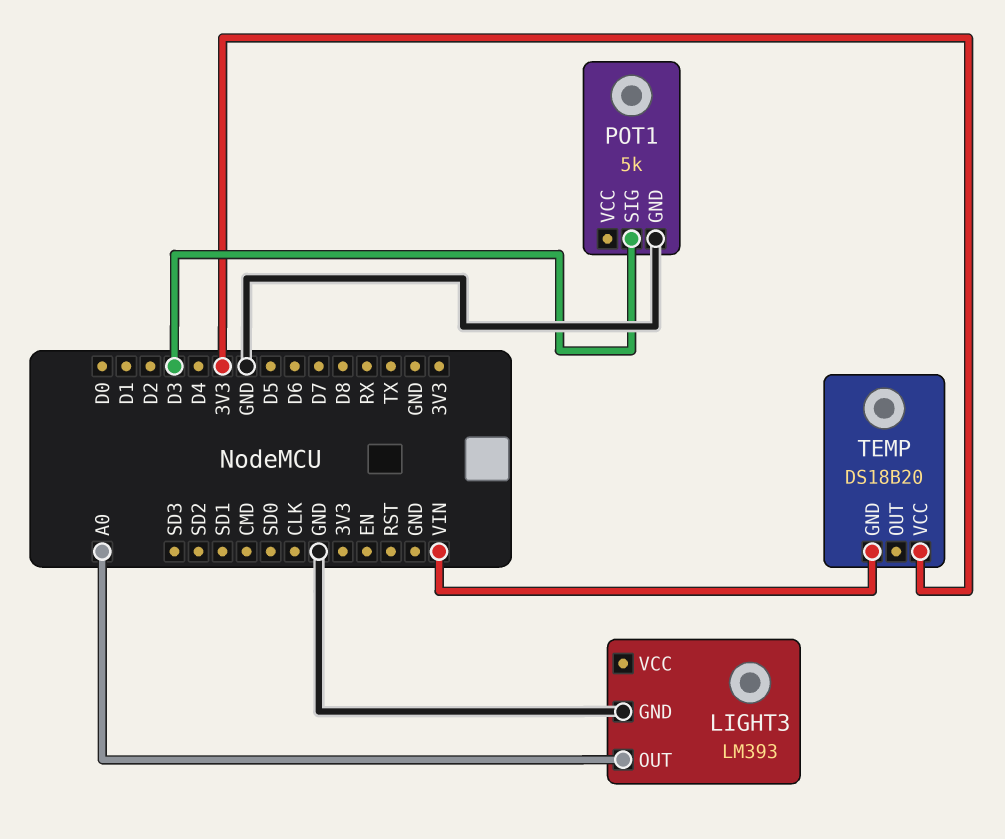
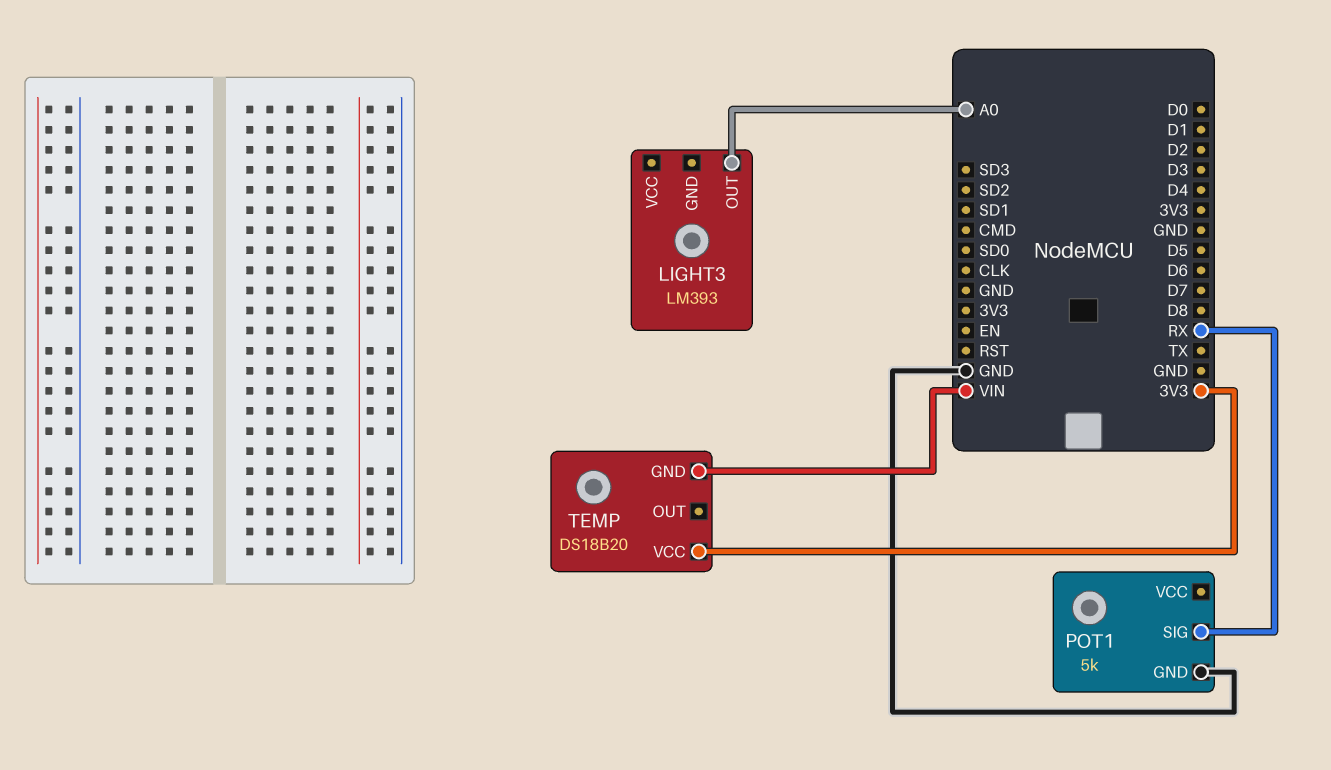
LIGHT3 pin GND: GND -> none
POT1 pin SIG: D3 -> RX

